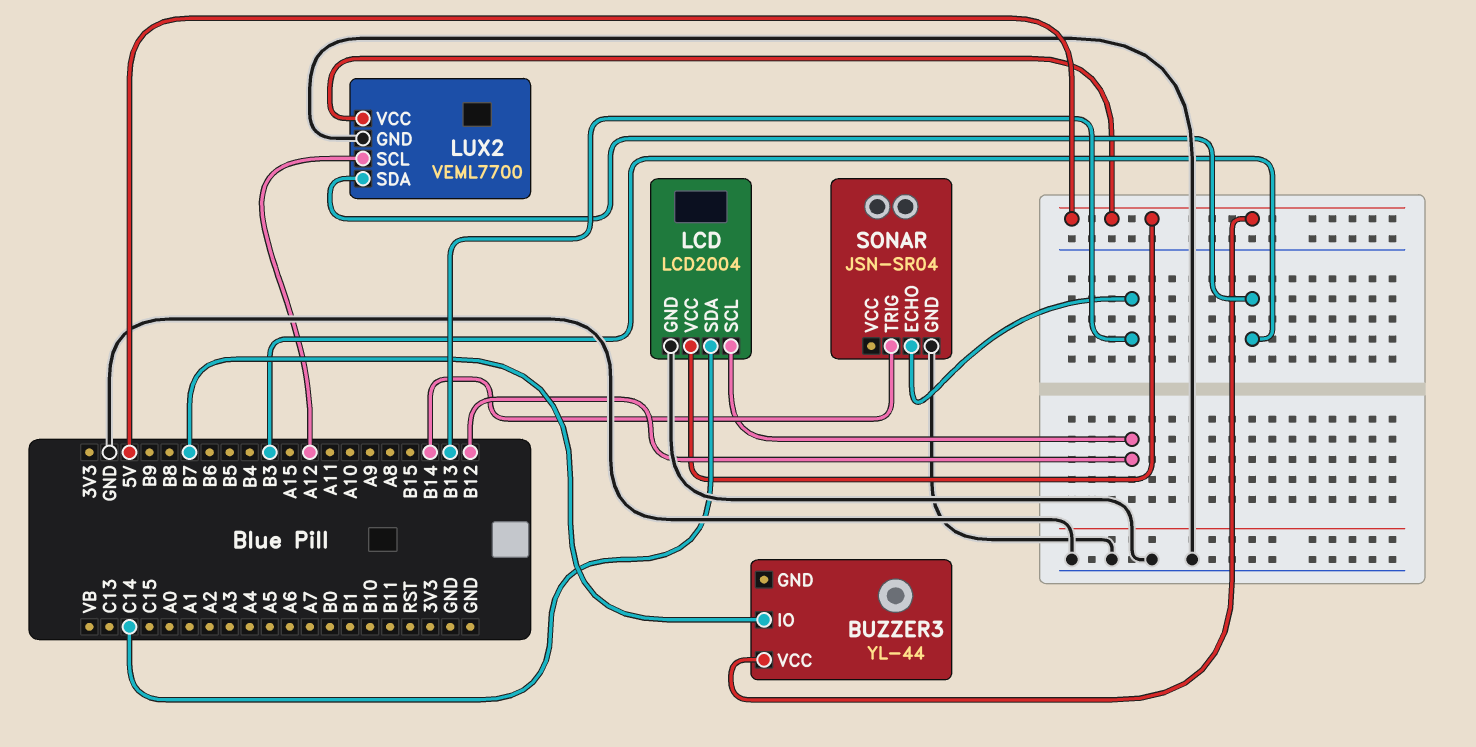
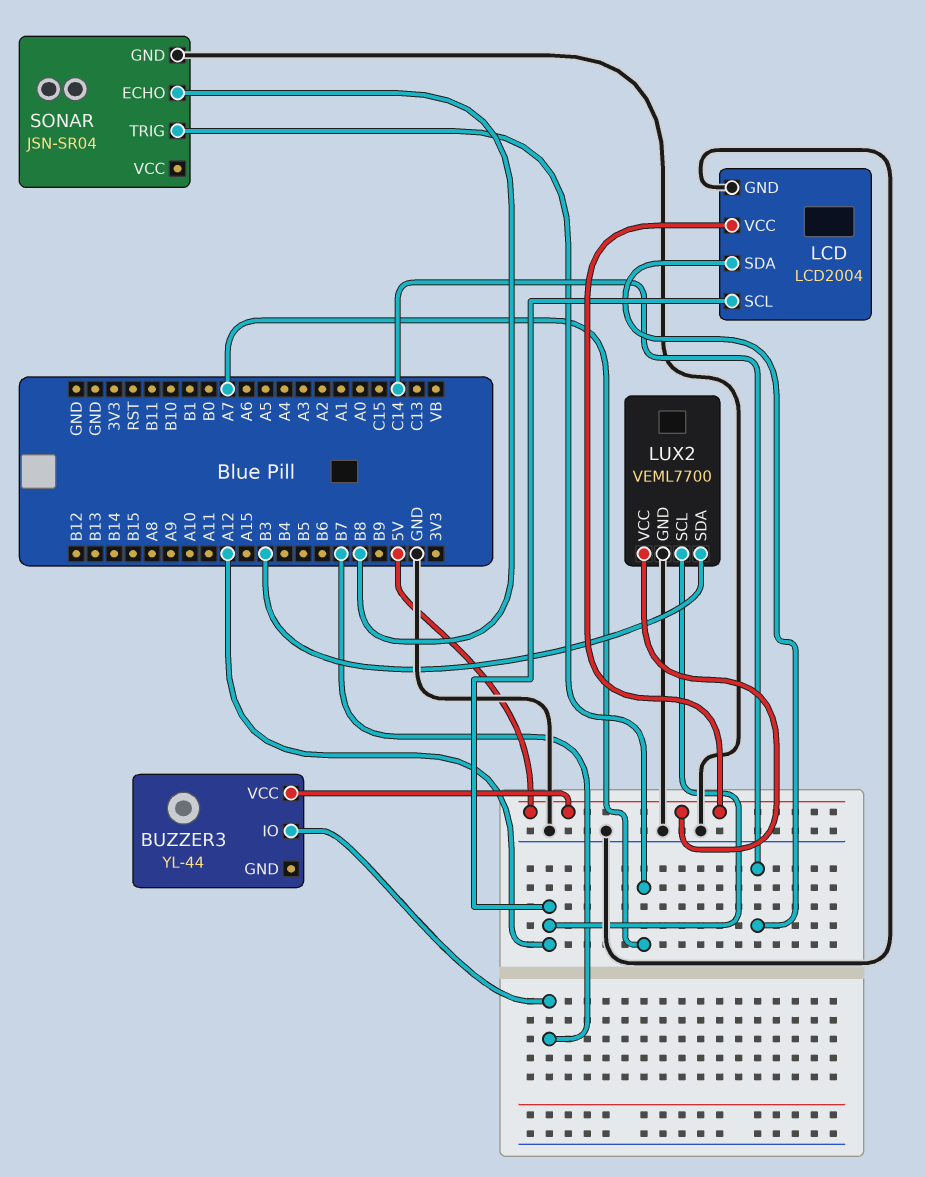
LCD pin SCL: B12 -> A12
SONAR pin ECHO: B13 -> B8
SONAR pin TRIG: B14 -> A7

